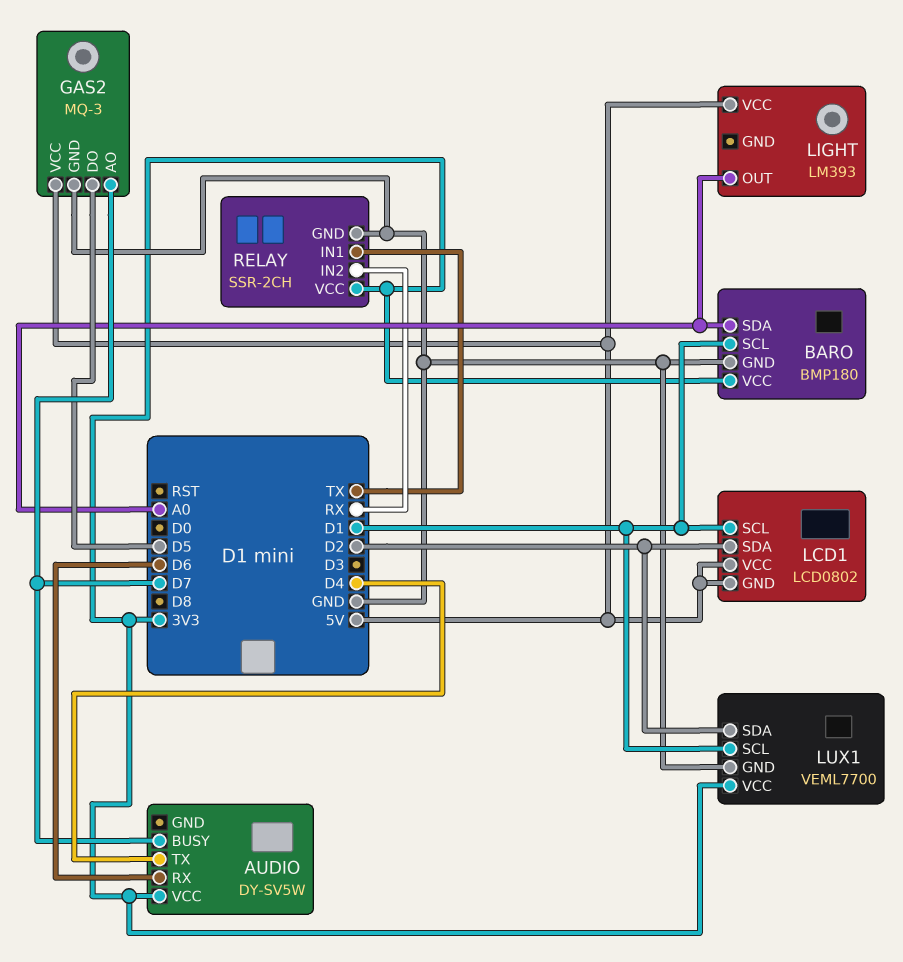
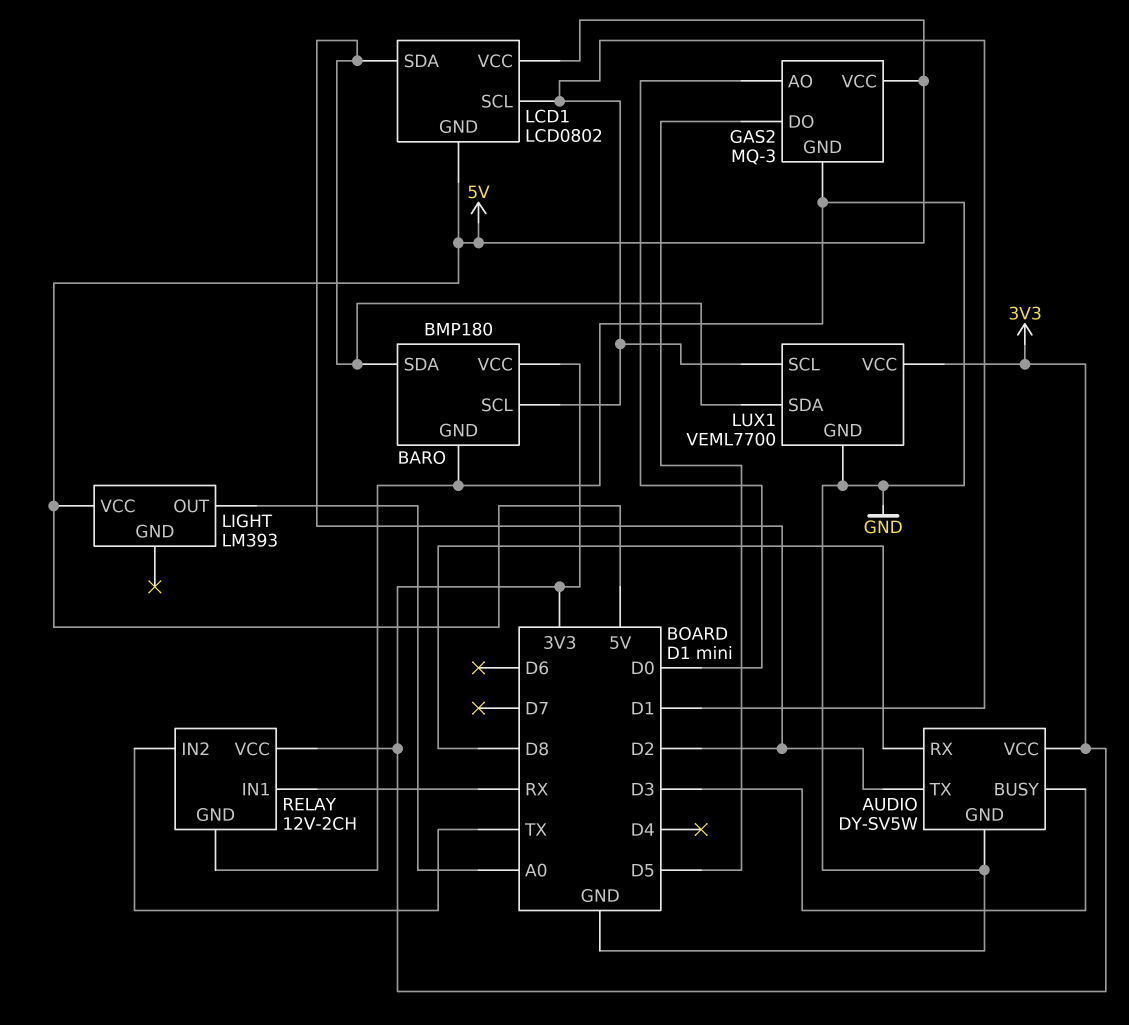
AUDIO pin BUSY: D7 -> D3
AUDIO pin GND: none -> GND
AUDIO pin RX: D6 -> D8
AUDIO pin TX: D4 -> D2
BARO pin SDA: A0 -> D2
GAS2 pin AO: D7 -> D0
RELAY: SSR-2CH -> 12V-2CH
RELAY pin IN1: TX -> RX
RELAY pin IN2: RX -> TX

